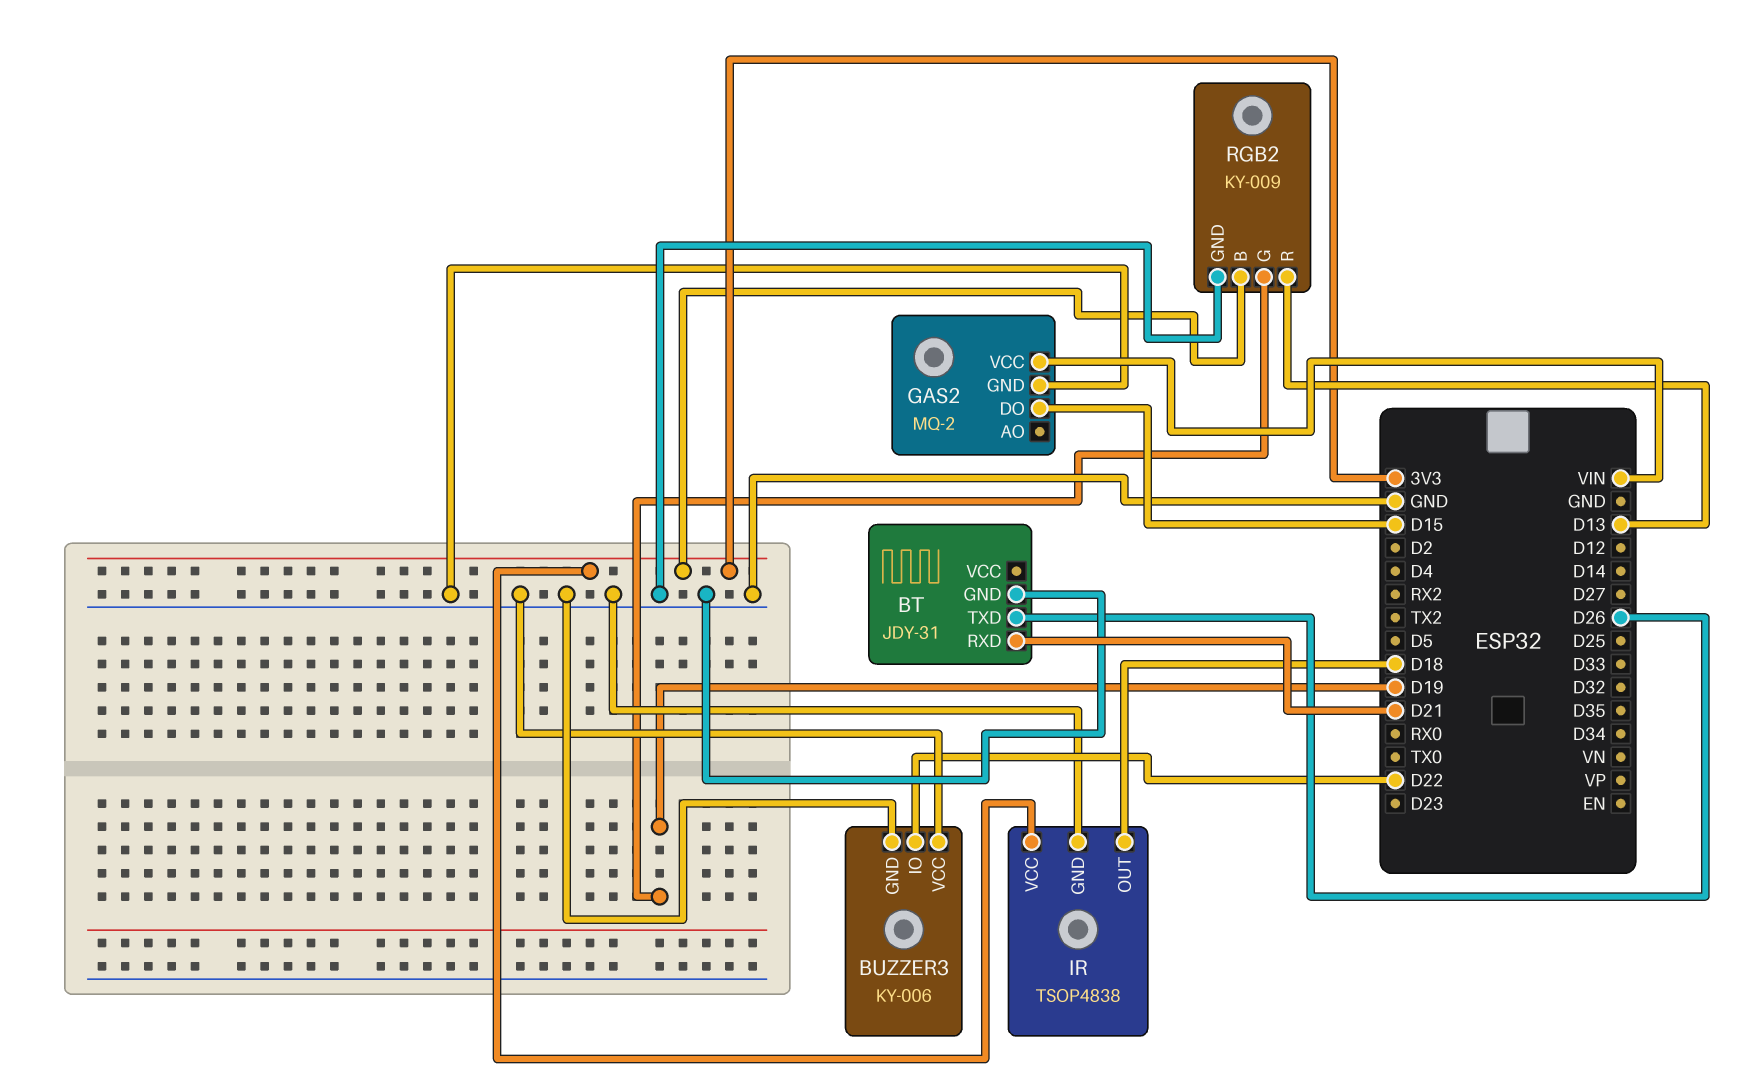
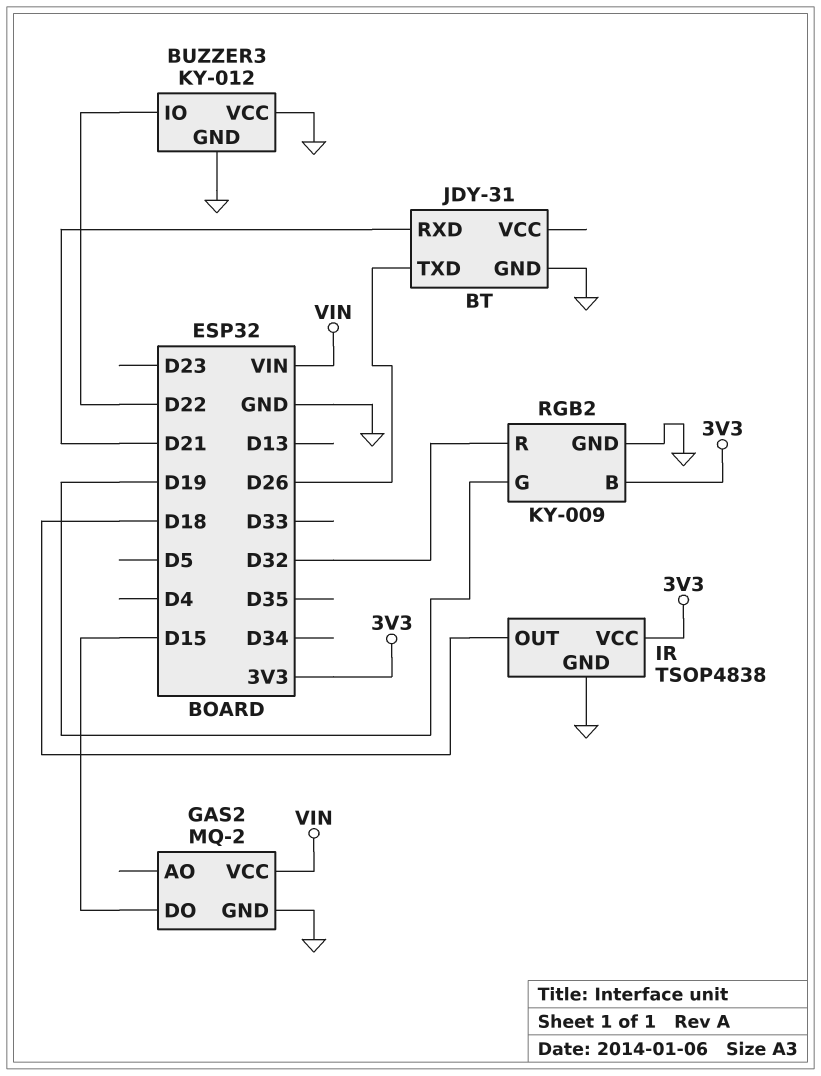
BUZZER3: KY-006 -> KY-012
RGB2 pin R: D13 -> D32

